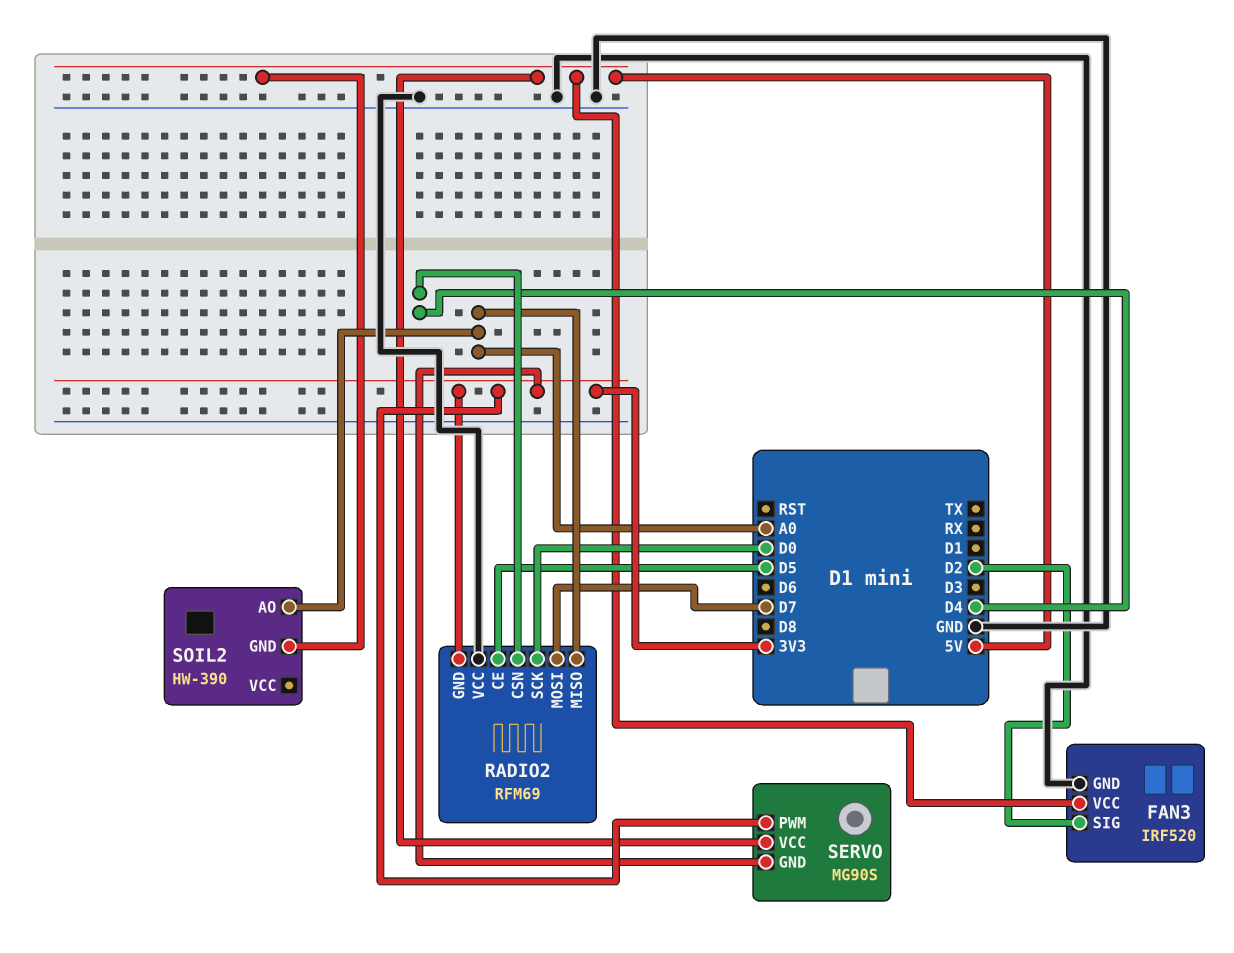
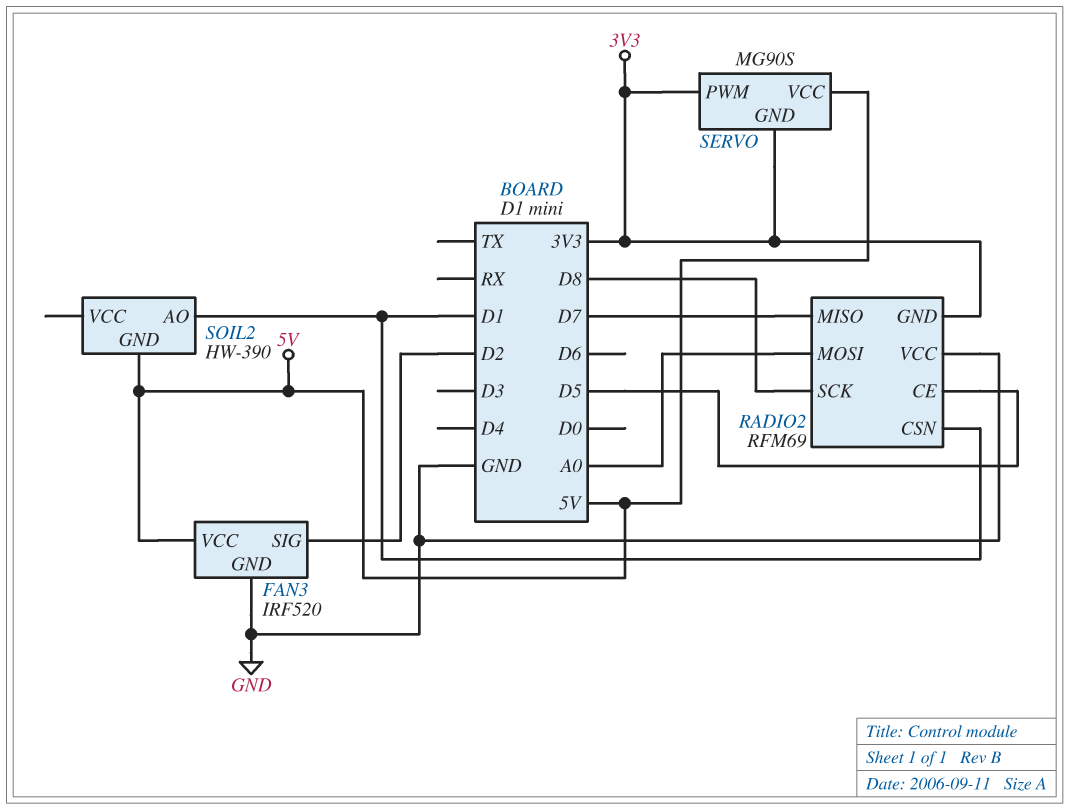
RADIO2 pin CSN: D4 -> D1
RADIO2 pin MISO: A0 -> D7
RADIO2 pin MOSI: D7 -> A0
RADIO2 pin SCK: D0 -> D8
SOIL2 pin AO: A0 -> D1

